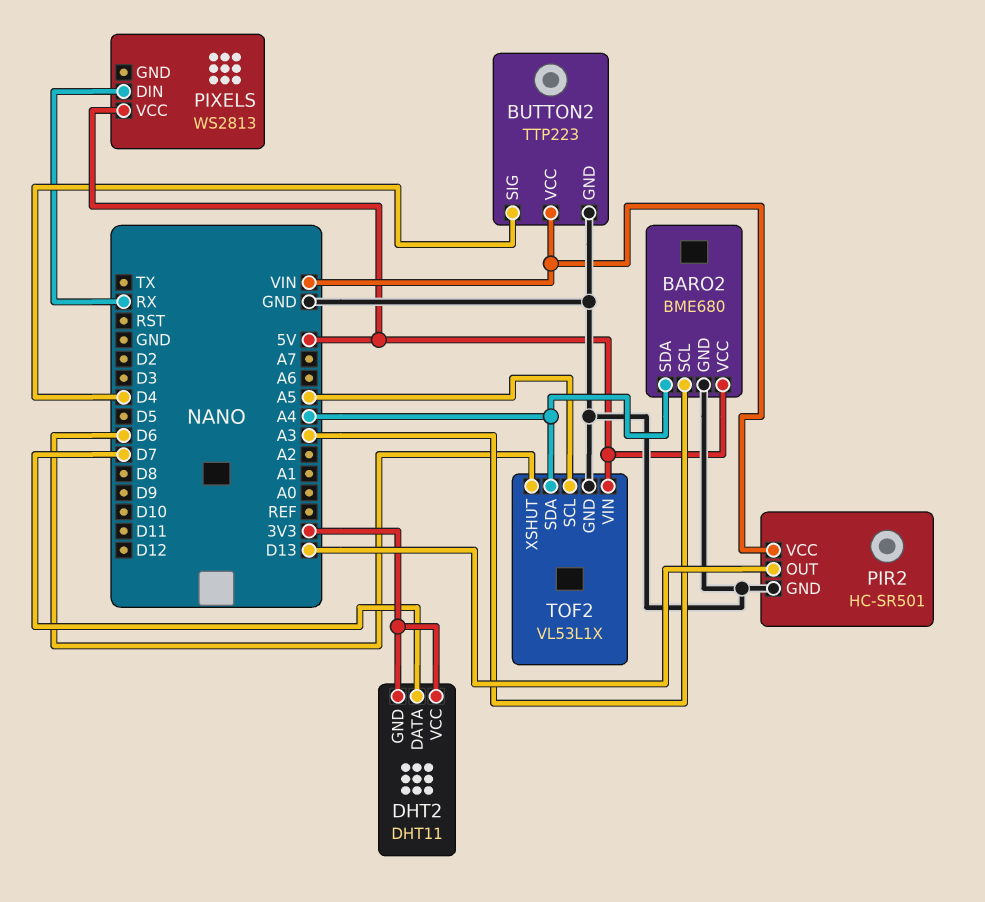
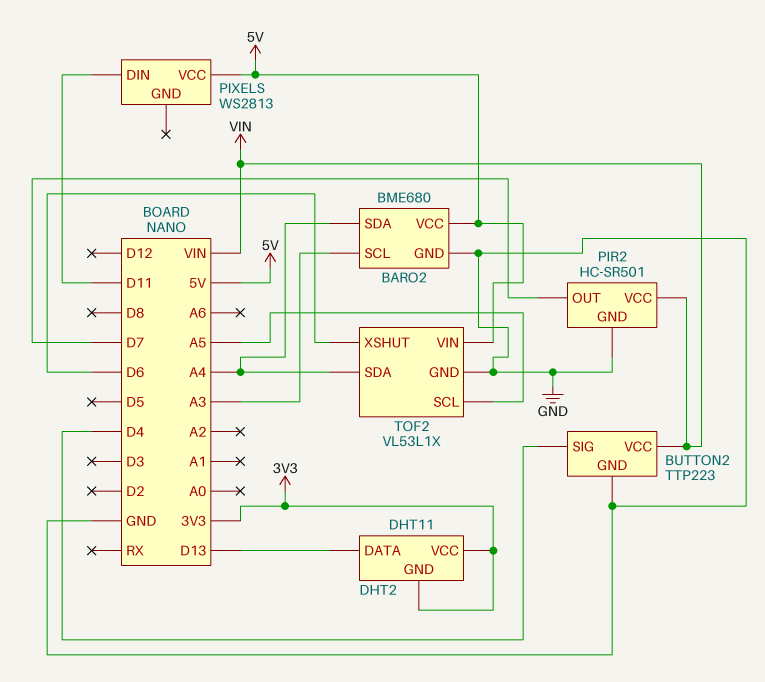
DHT2 pin DATA: D7 -> D13
PIR2 pin OUT: D13 -> D7
PIXELS pin DIN: RX -> D11

